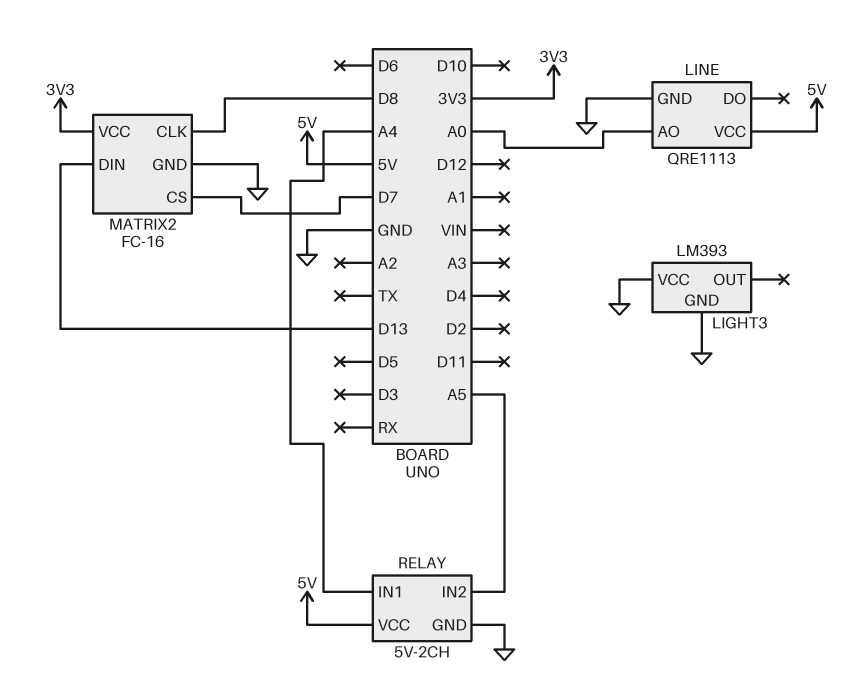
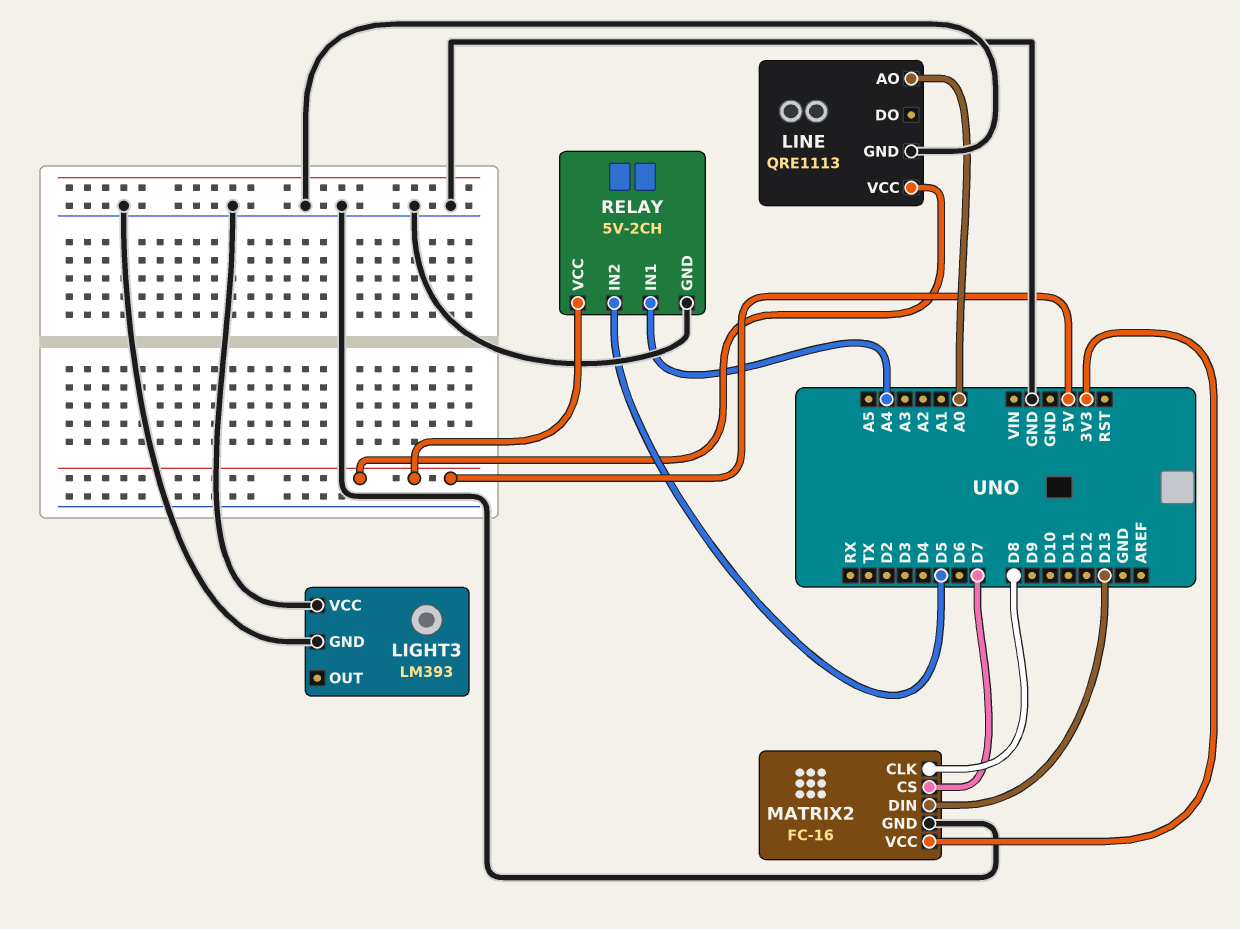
RELAY pin IN2: A5 -> D5

